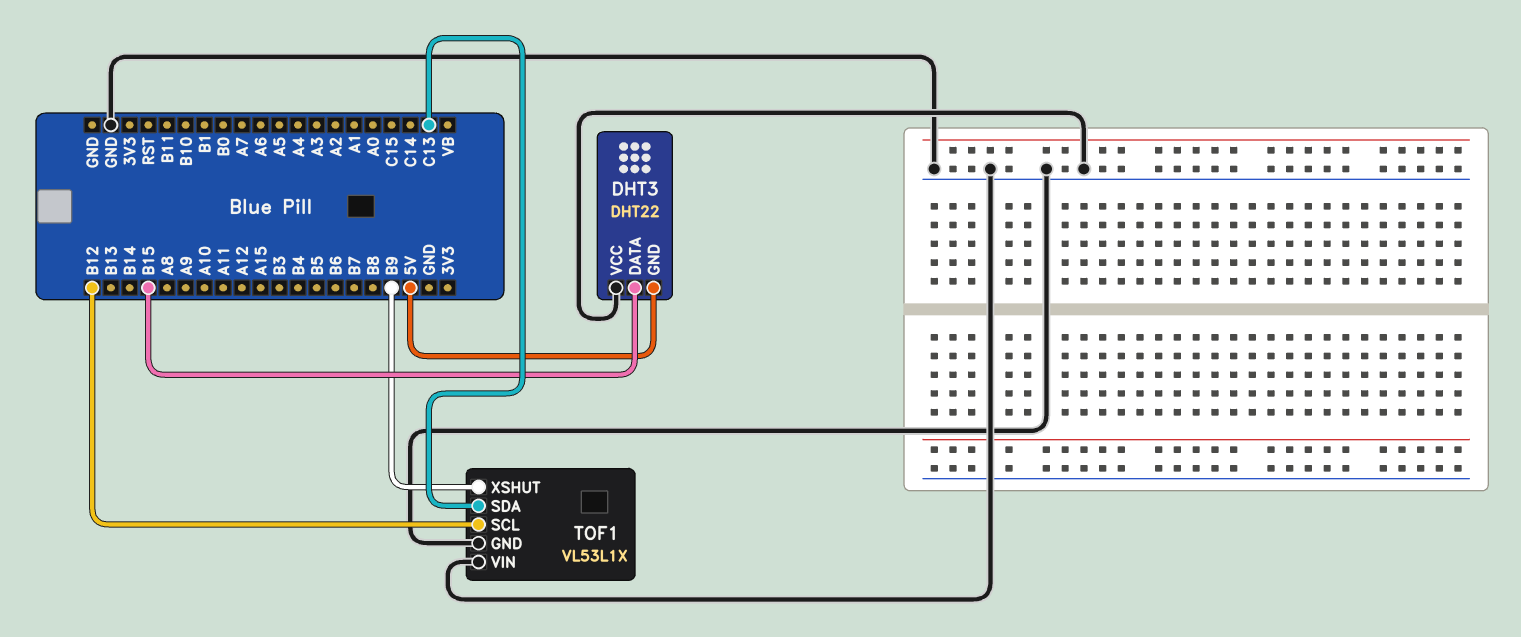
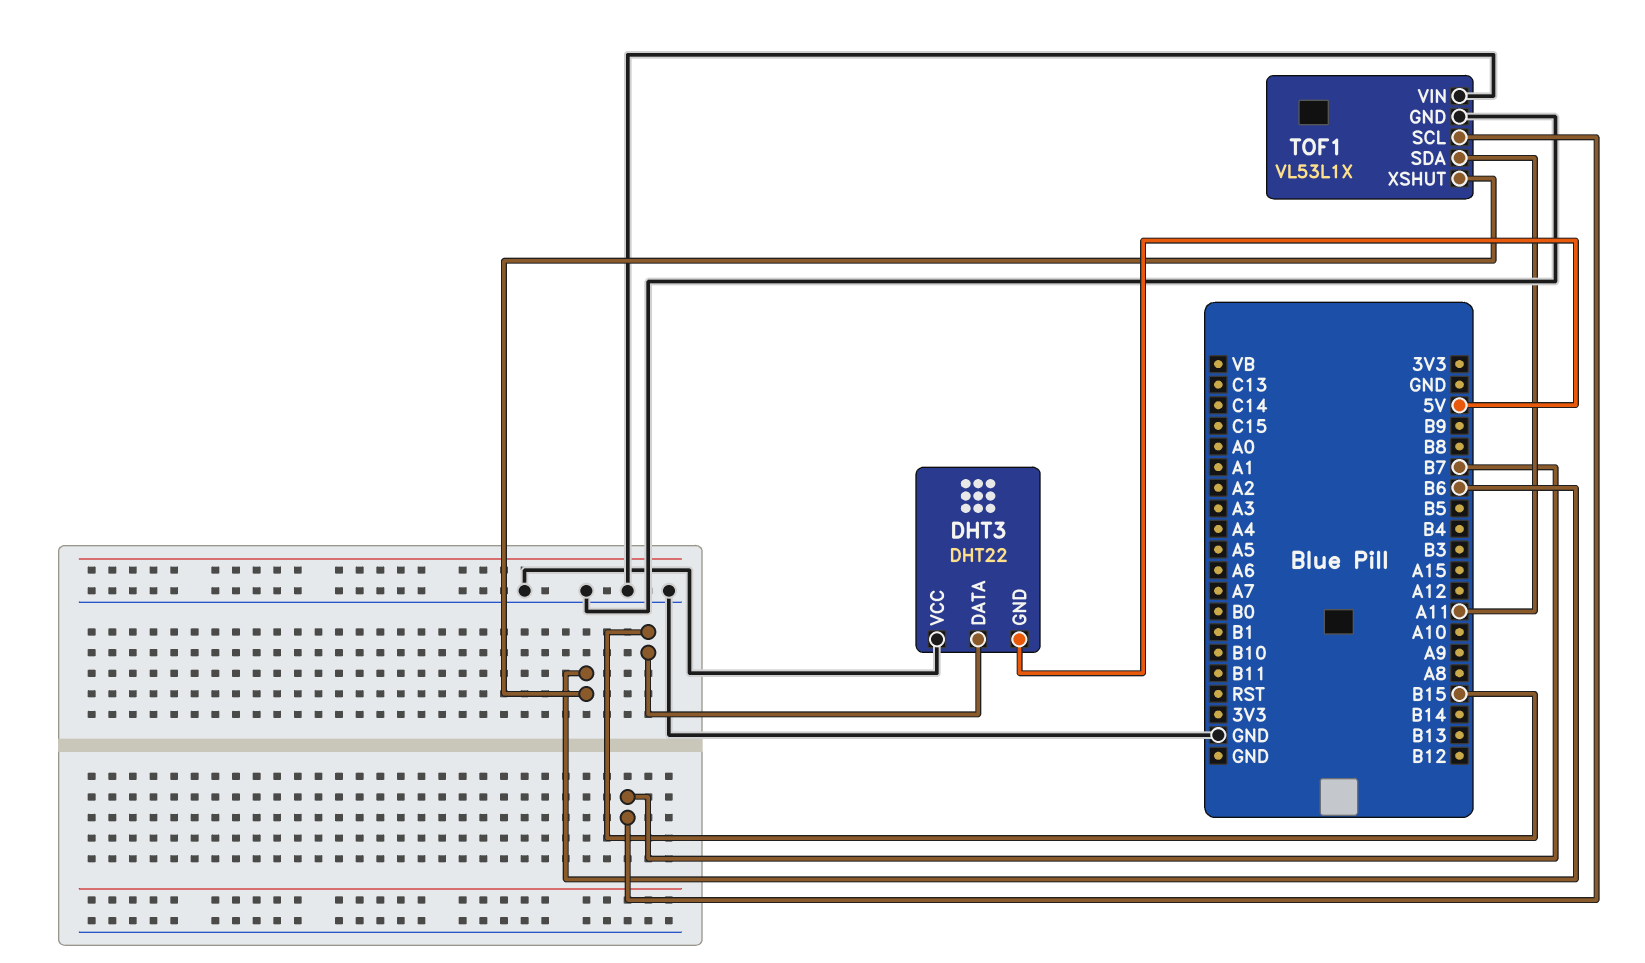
TOF1 pin SCL: B12 -> B7
TOF1 pin SDA: C13 -> A11
TOF1 pin XSHUT: B9 -> B6

